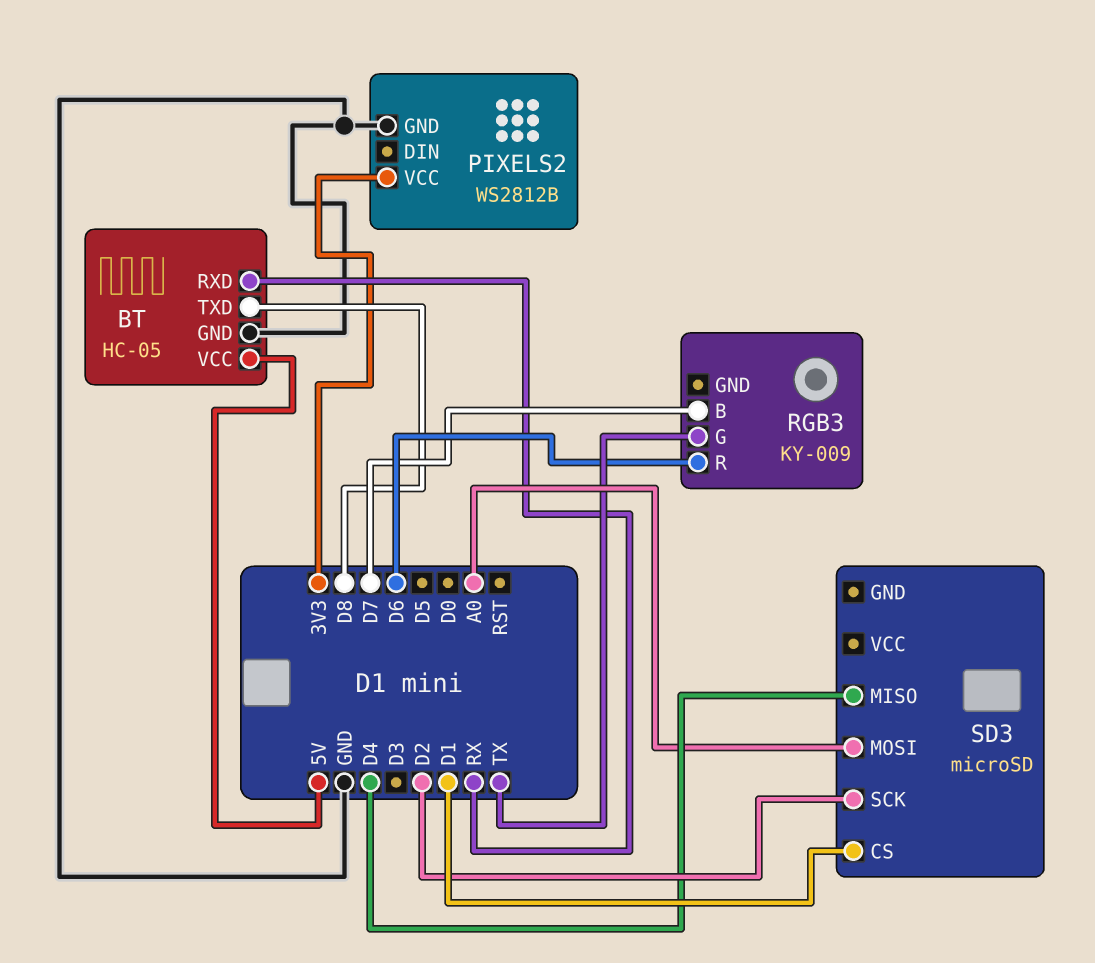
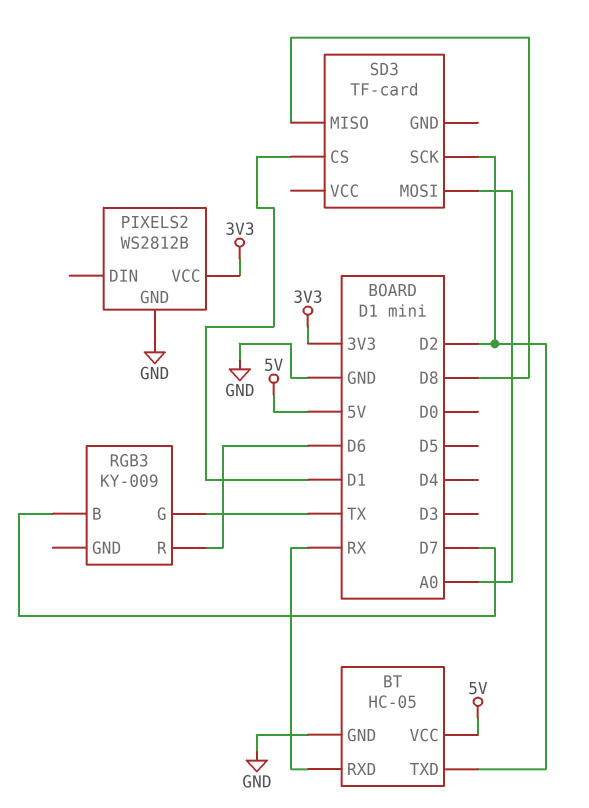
BT pin TXD: D8 -> D2
SD3: microSD -> TF-card
SD3 pin MISO: D4 -> D8

